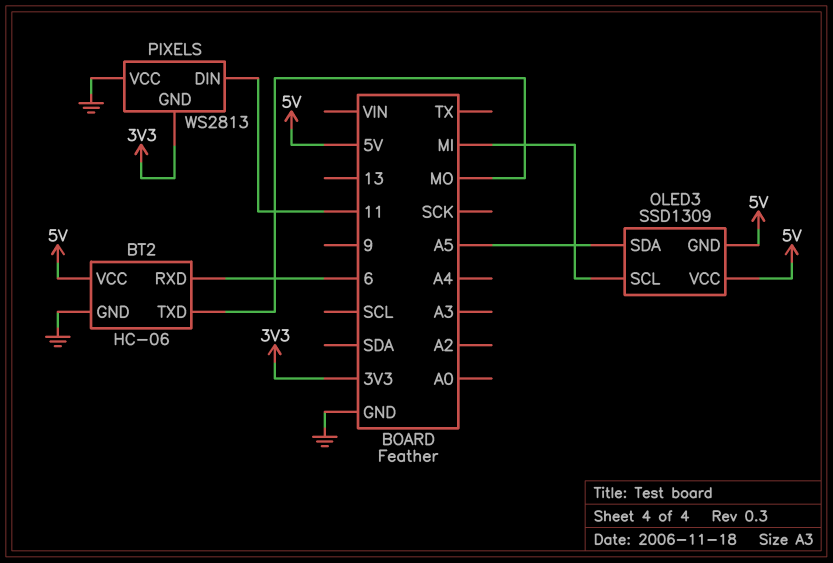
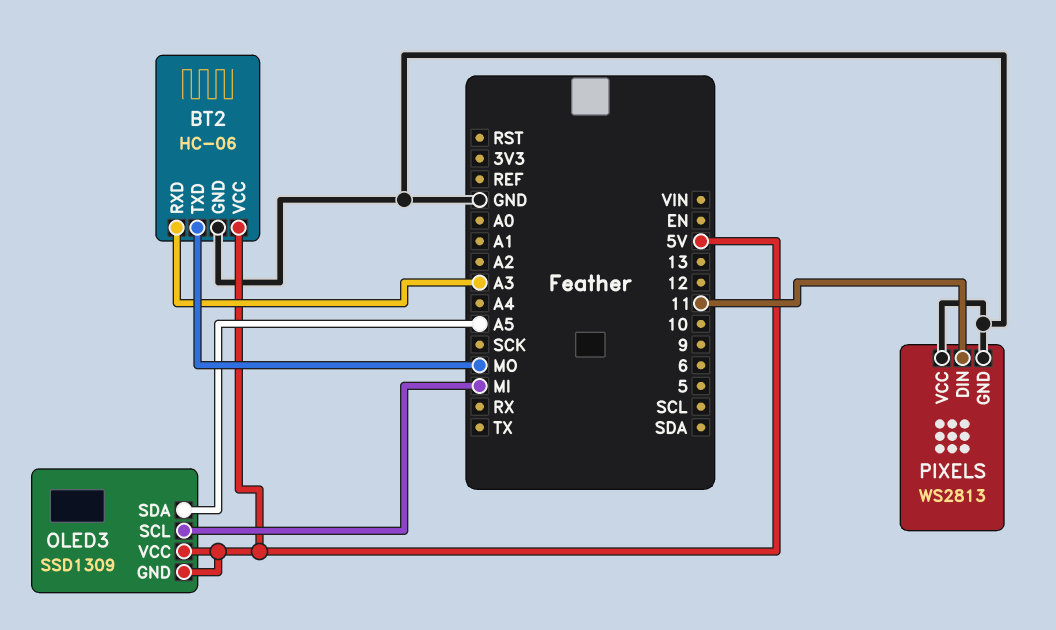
BT2 pin RXD: 6 -> A3
PIXELS pin GND: 3V3 -> GND

